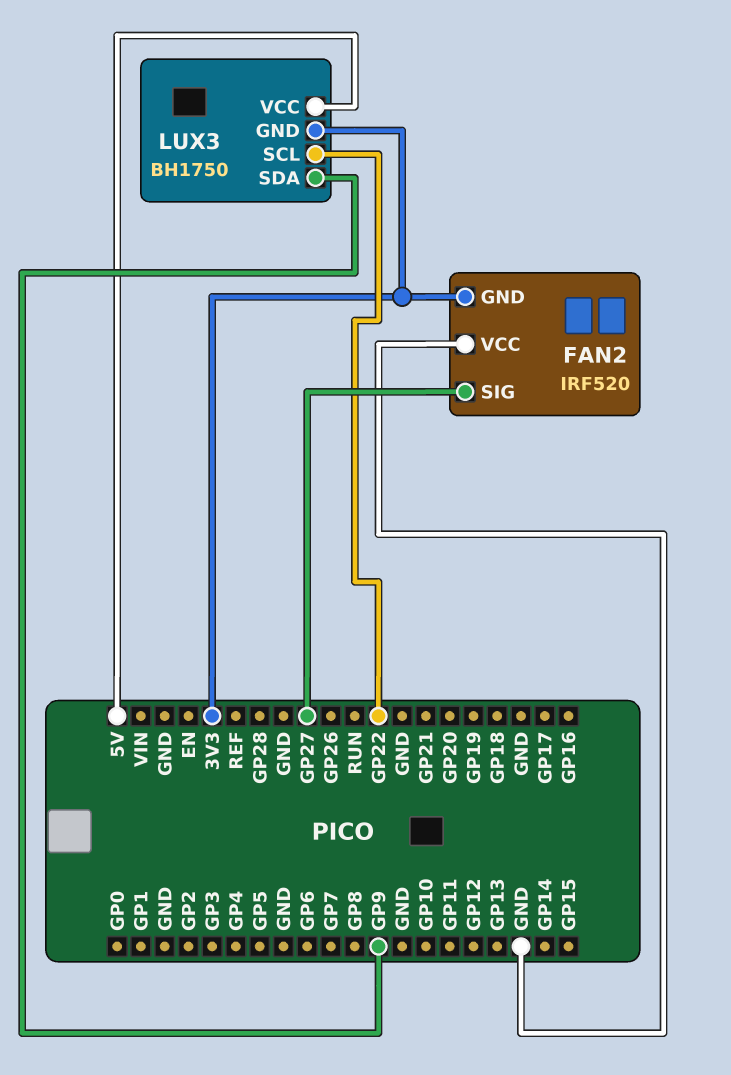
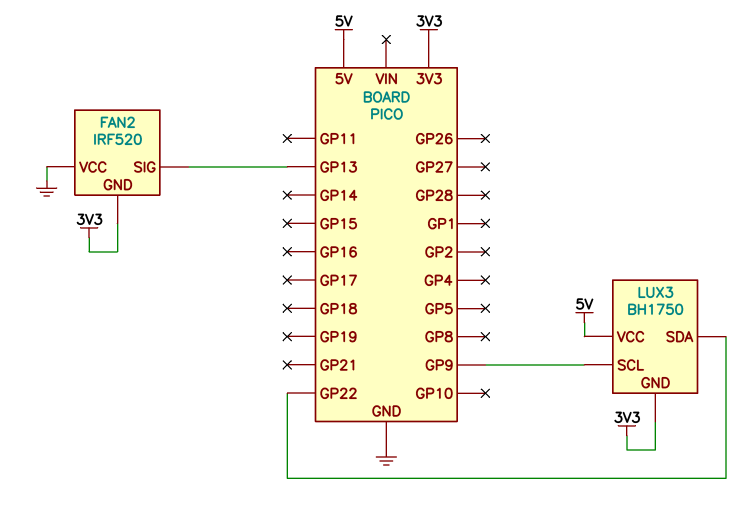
FAN2 pin SIG: GP27 -> GP13
LUX3 pin SCL: GP22 -> GP9
LUX3 pin SDA: GP9 -> GP22

